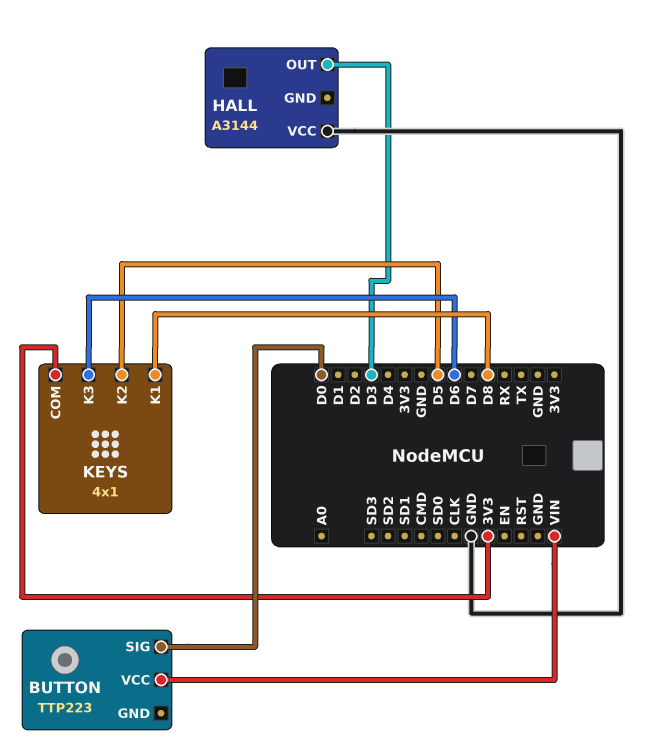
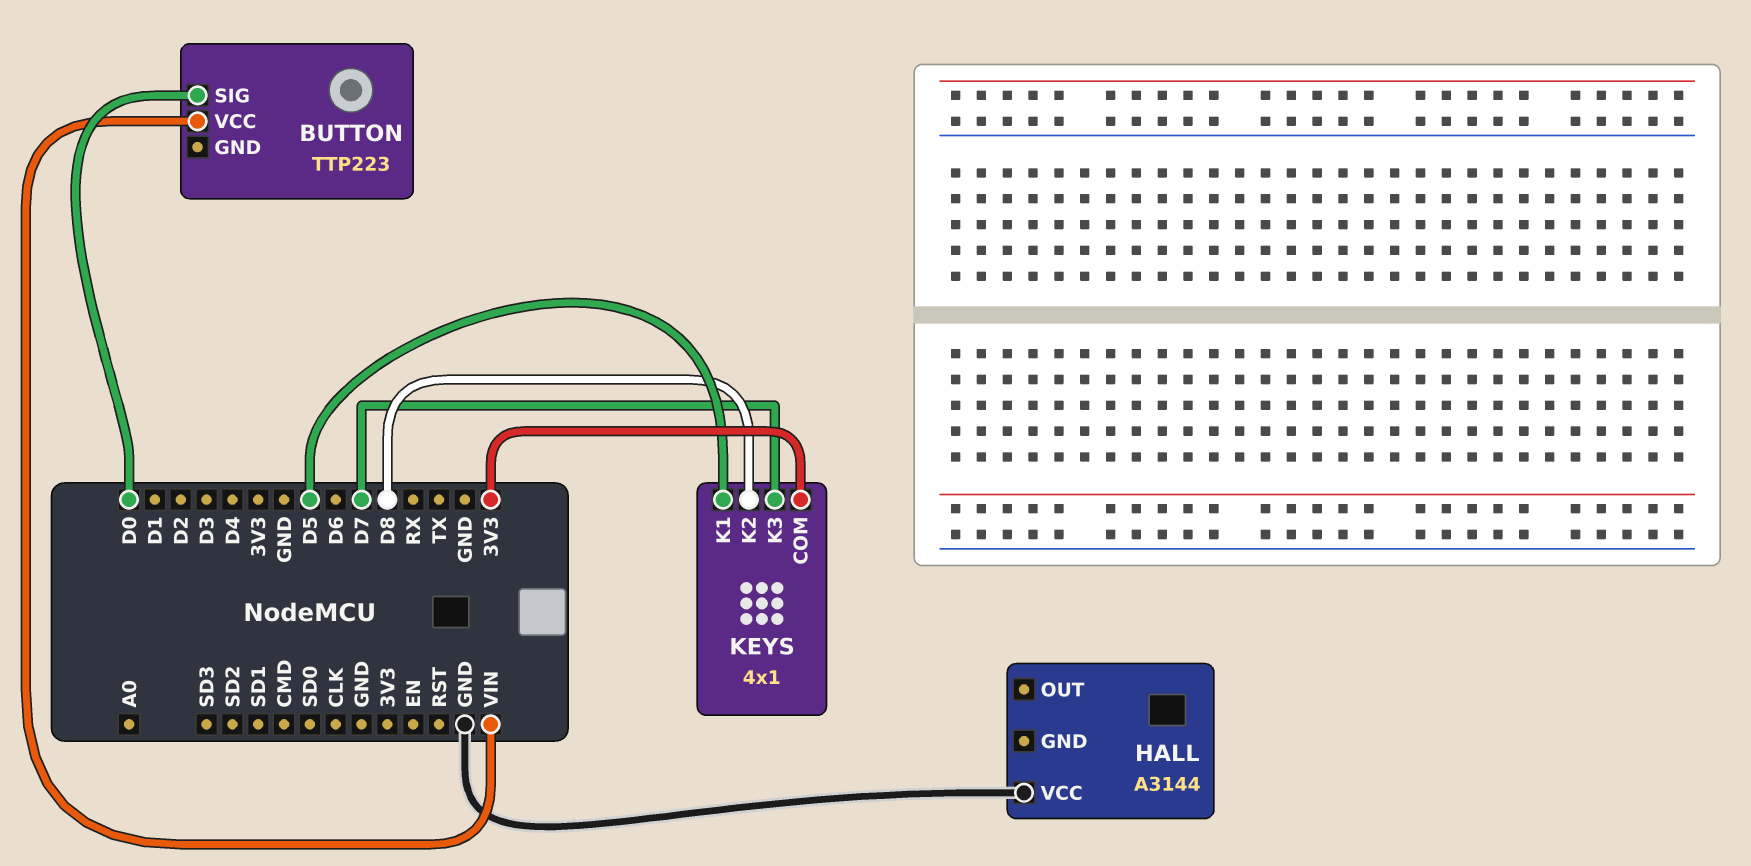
HALL pin OUT: D3 -> none
KEYS pin K1: D8 -> D5
KEYS pin K2: D5 -> D8
KEYS pin K3: D6 -> D7

